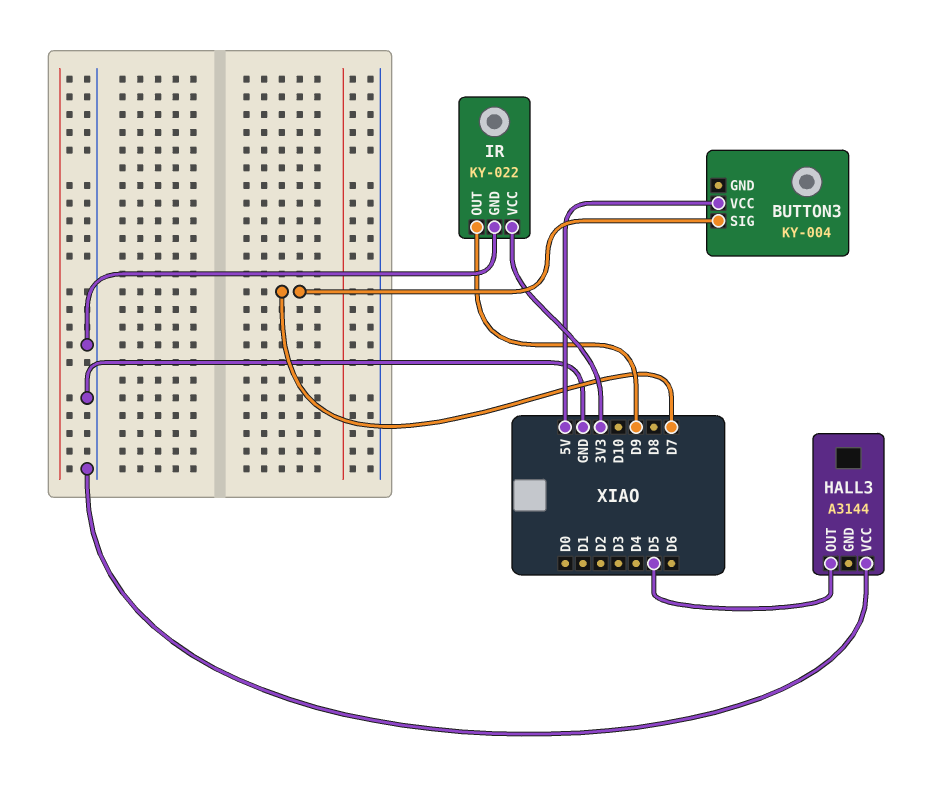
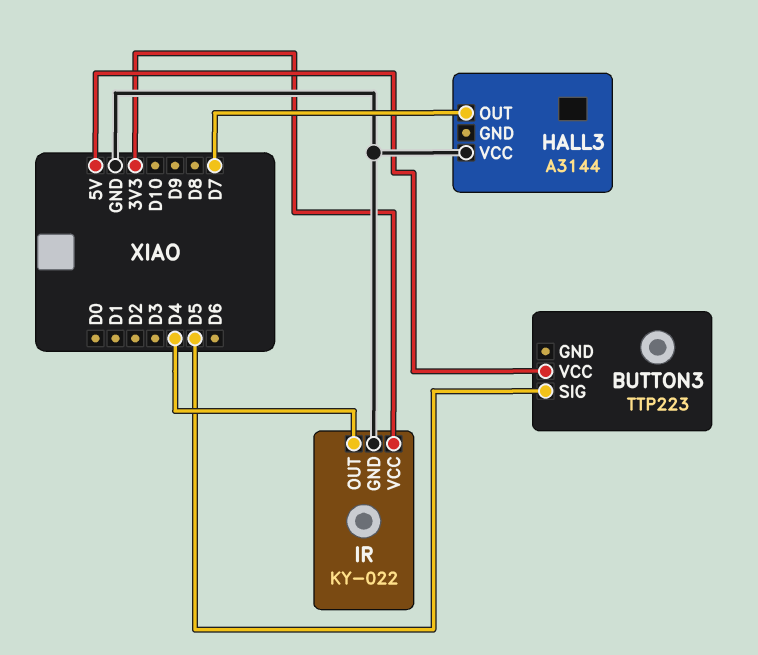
BUTTON3: KY-004 -> TTP223
BUTTON3 pin SIG: D7 -> D5
HALL3 pin OUT: D5 -> D7
IR pin OUT: D9 -> D4

